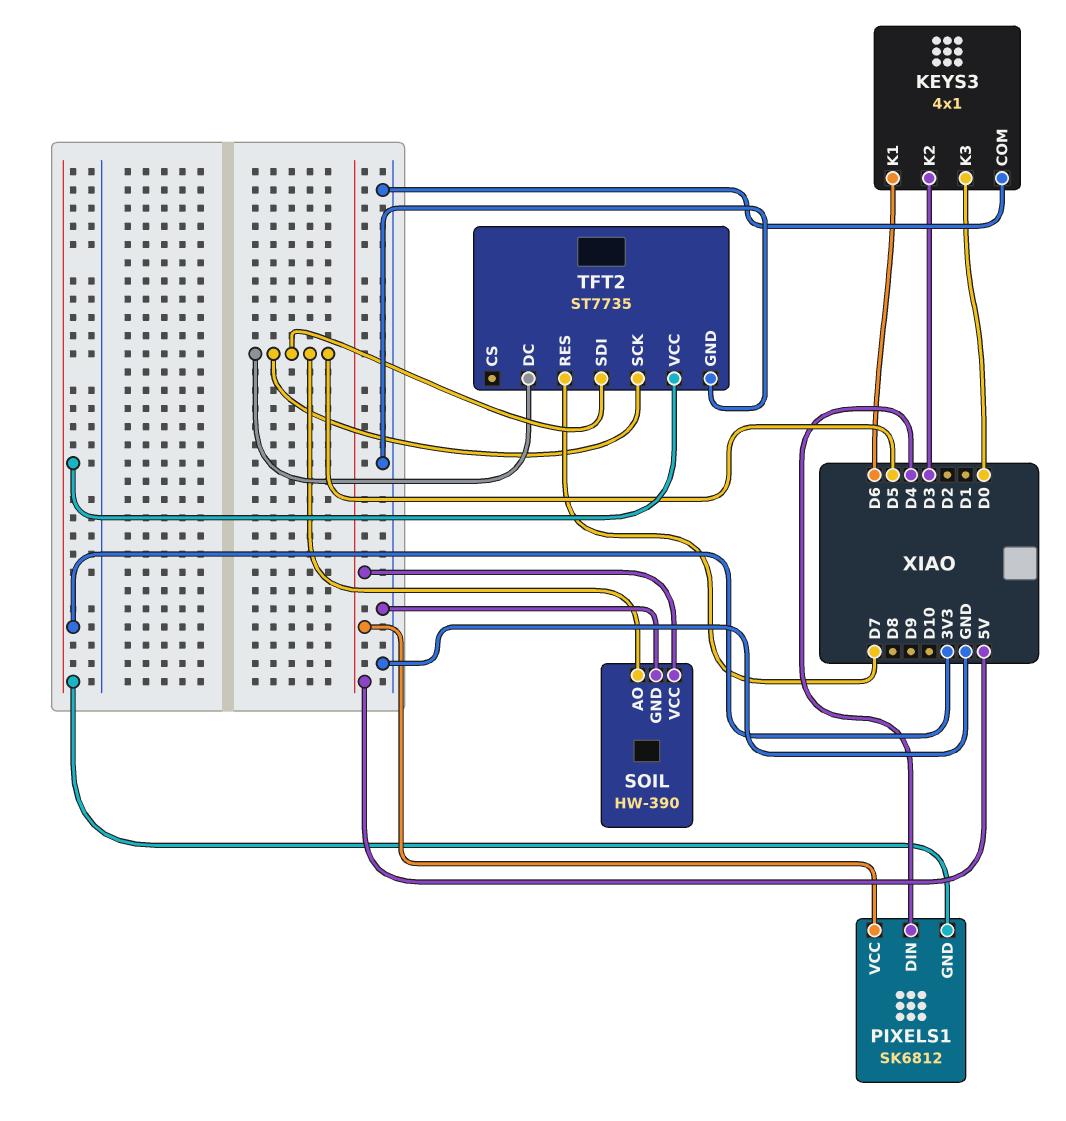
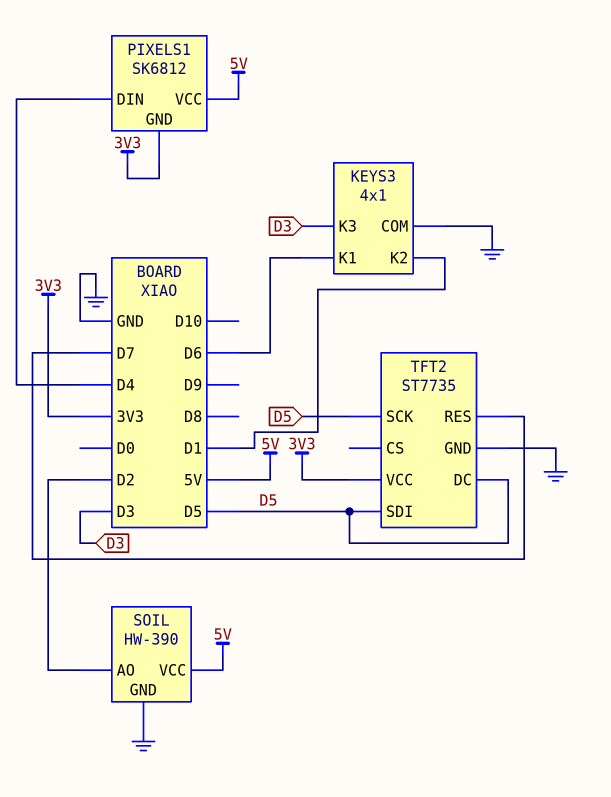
KEYS3 pin K2: D3 -> D1
KEYS3 pin K3: D0 -> D3
SOIL pin AO: D5 -> D2

